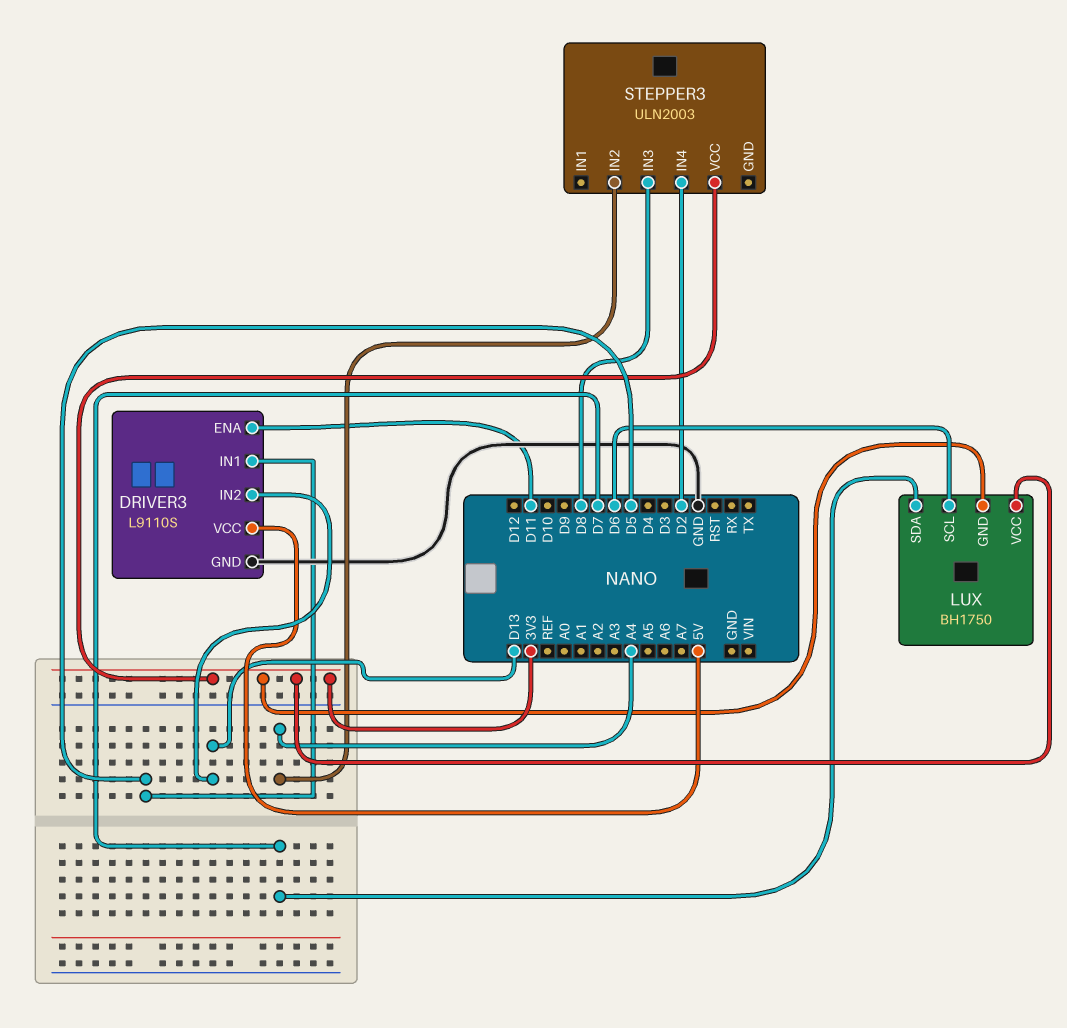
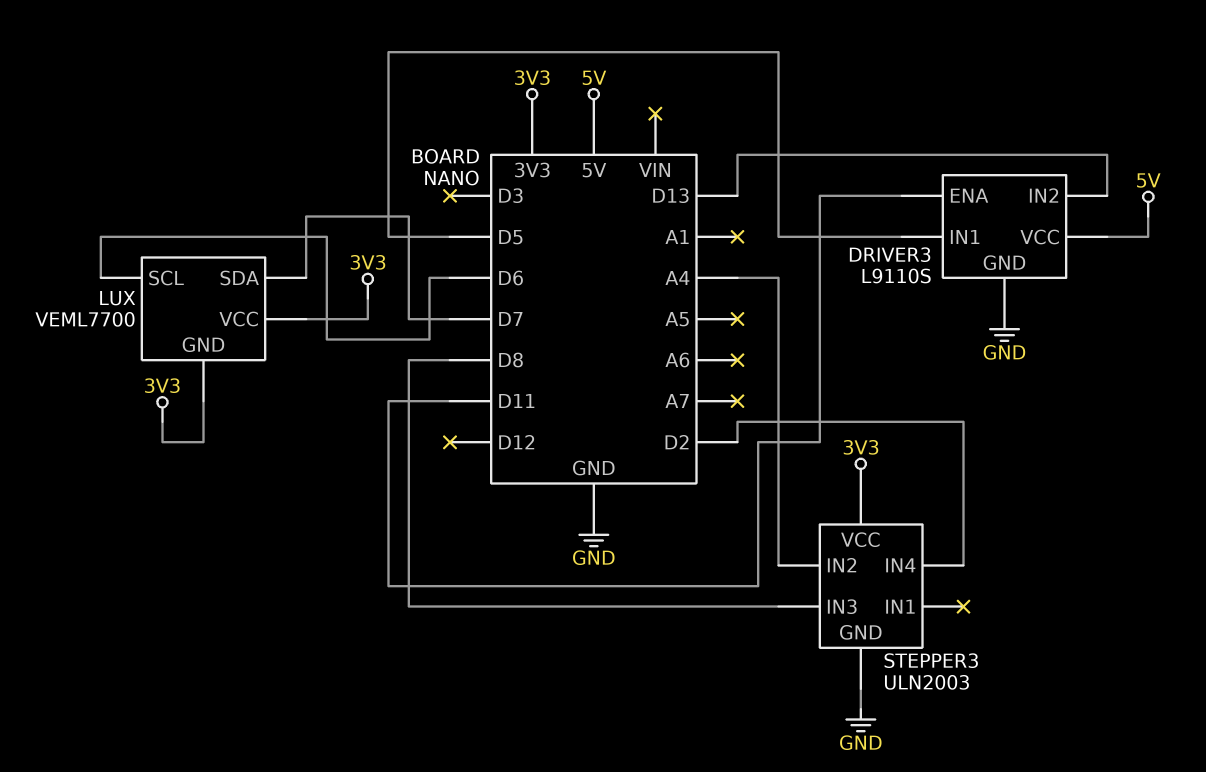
LUX: BH1750 -> VEML7700
STEPPER3 pin GND: none -> GND

